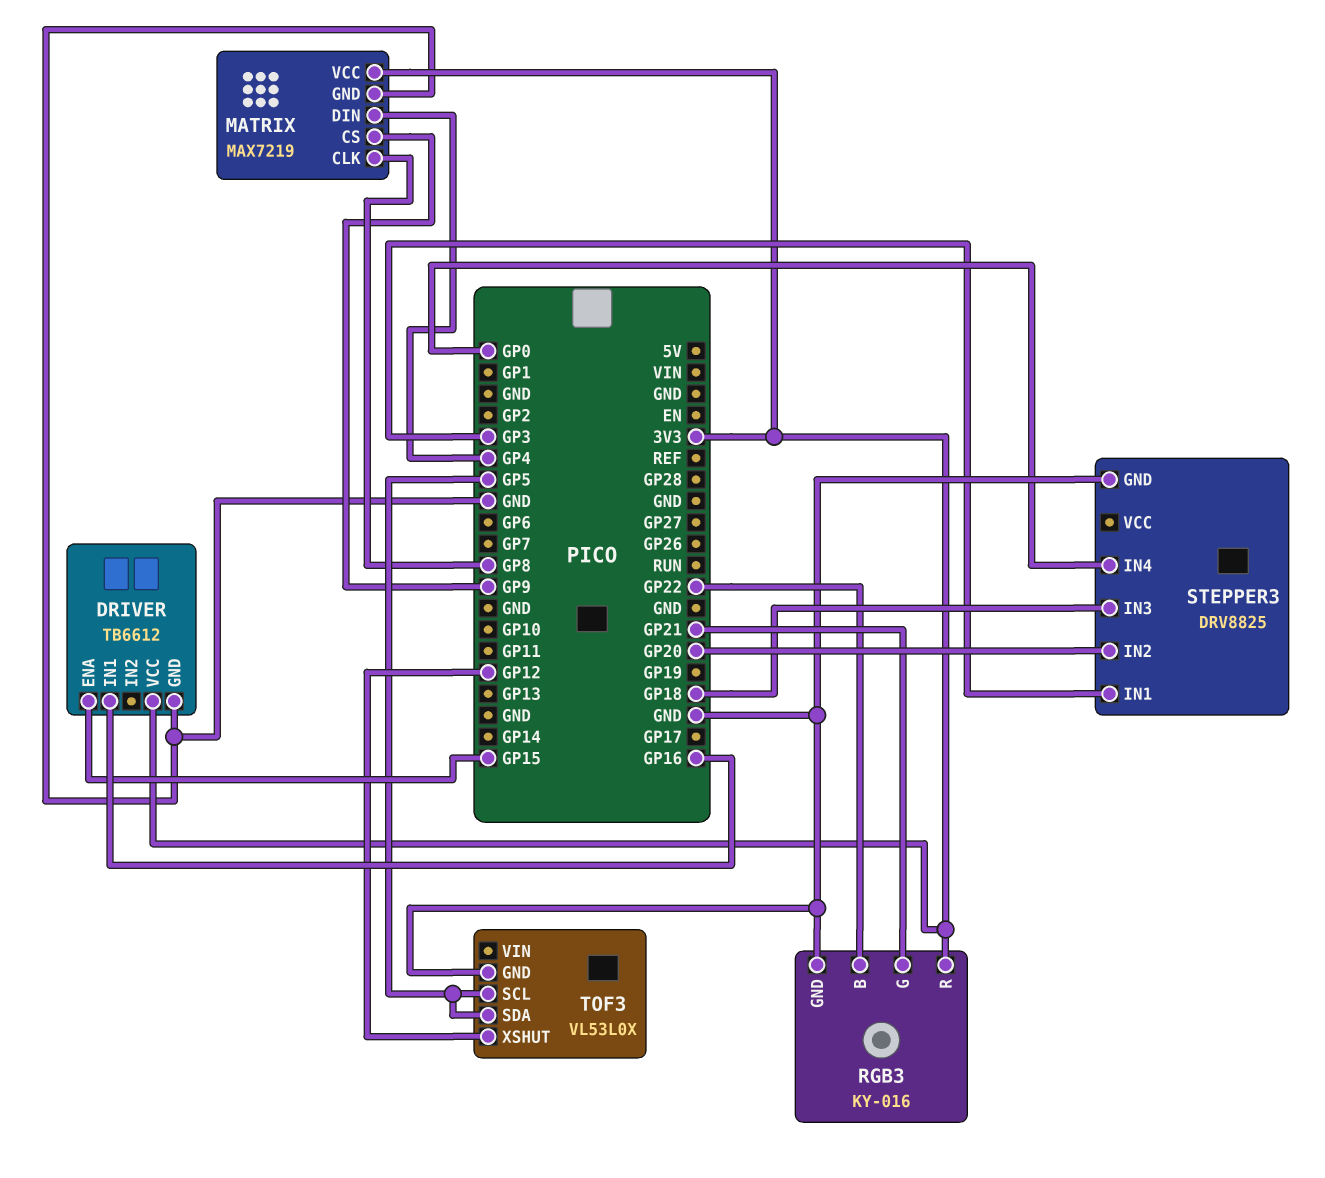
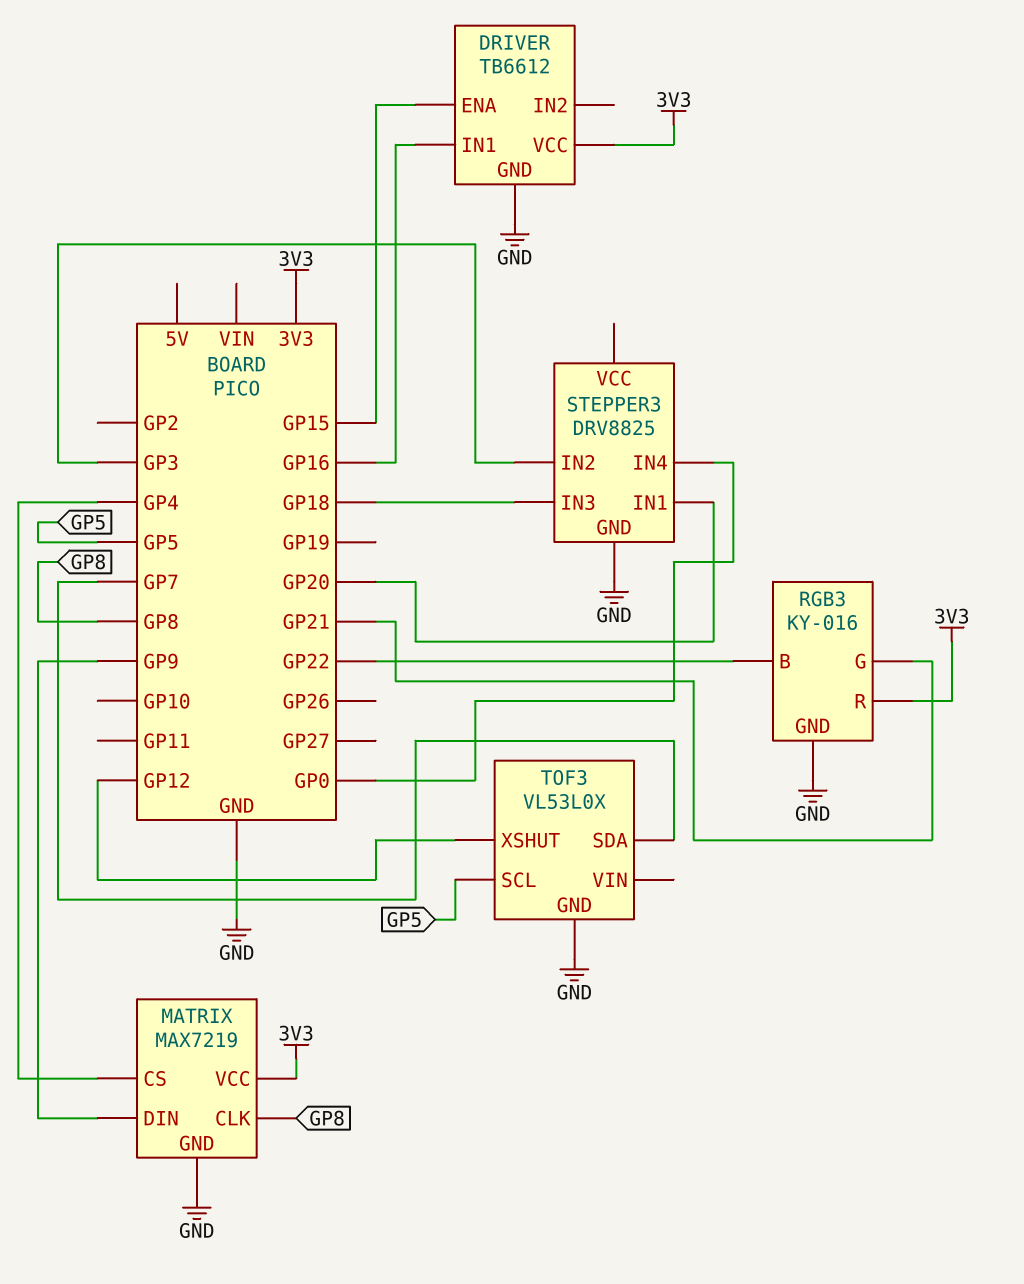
MATRIX pin CS: GP9 -> GP4
MATRIX pin DIN: GP4 -> GP9
STEPPER3 pin IN1: GP3 -> GP20
STEPPER3 pin IN2: GP20 -> GP3
TOF3 pin SDA: GP5 -> GP7

